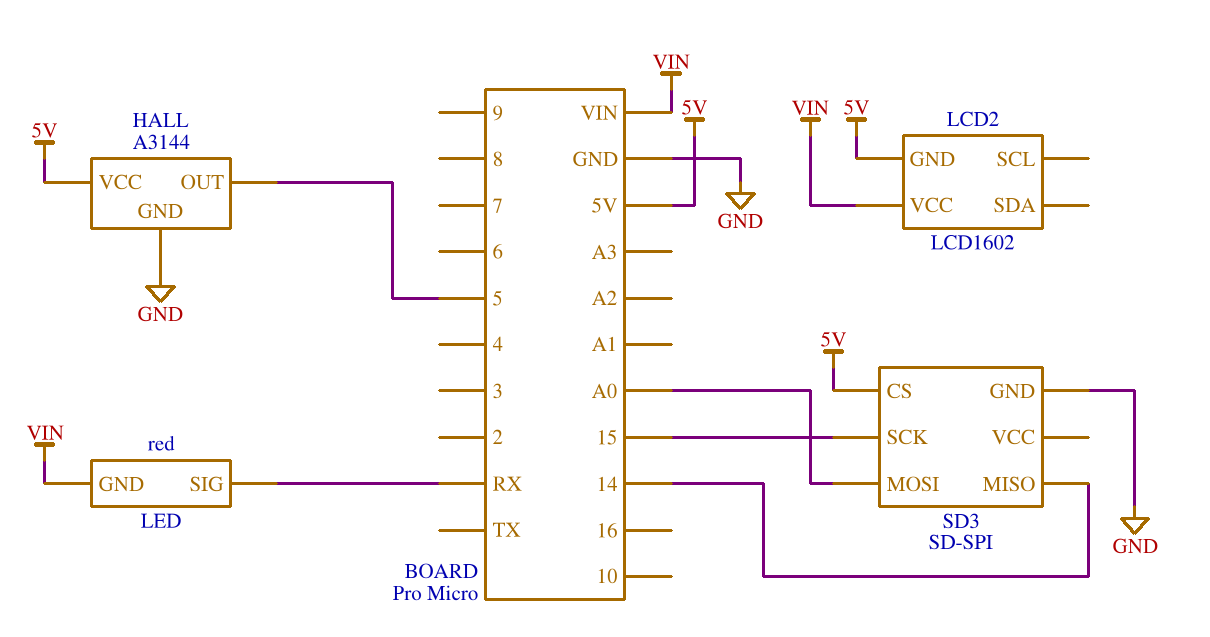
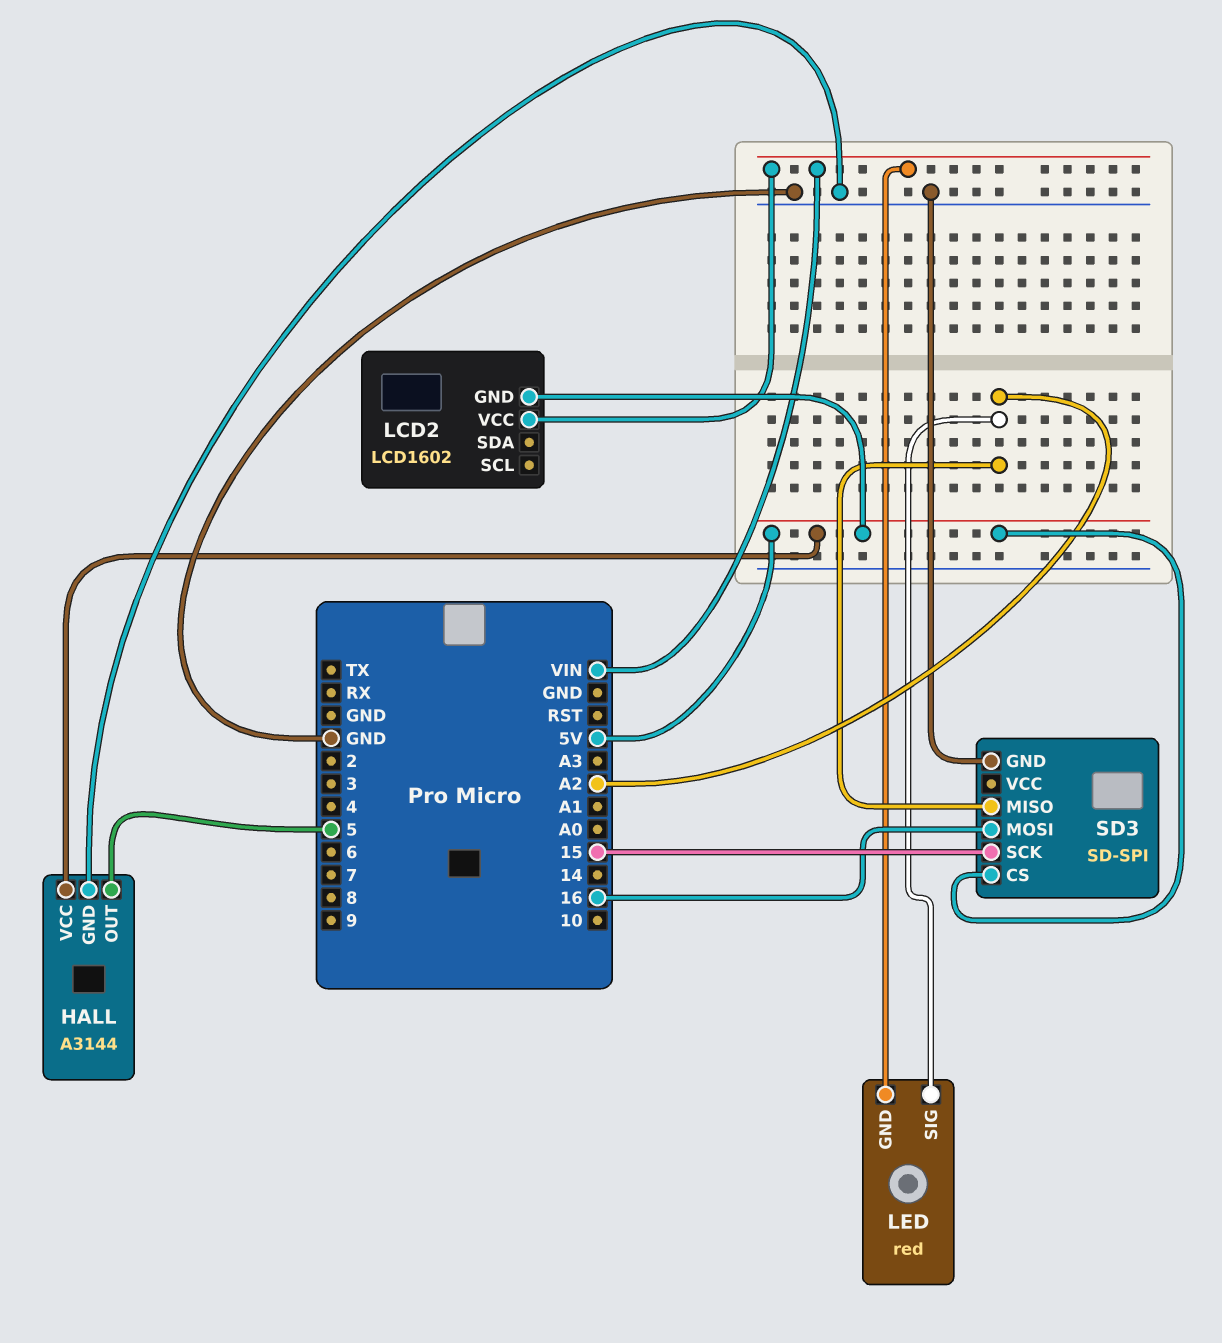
LED pin SIG: RX -> A2
SD3 pin MISO: 14 -> A2
SD3 pin MOSI: A0 -> 16

